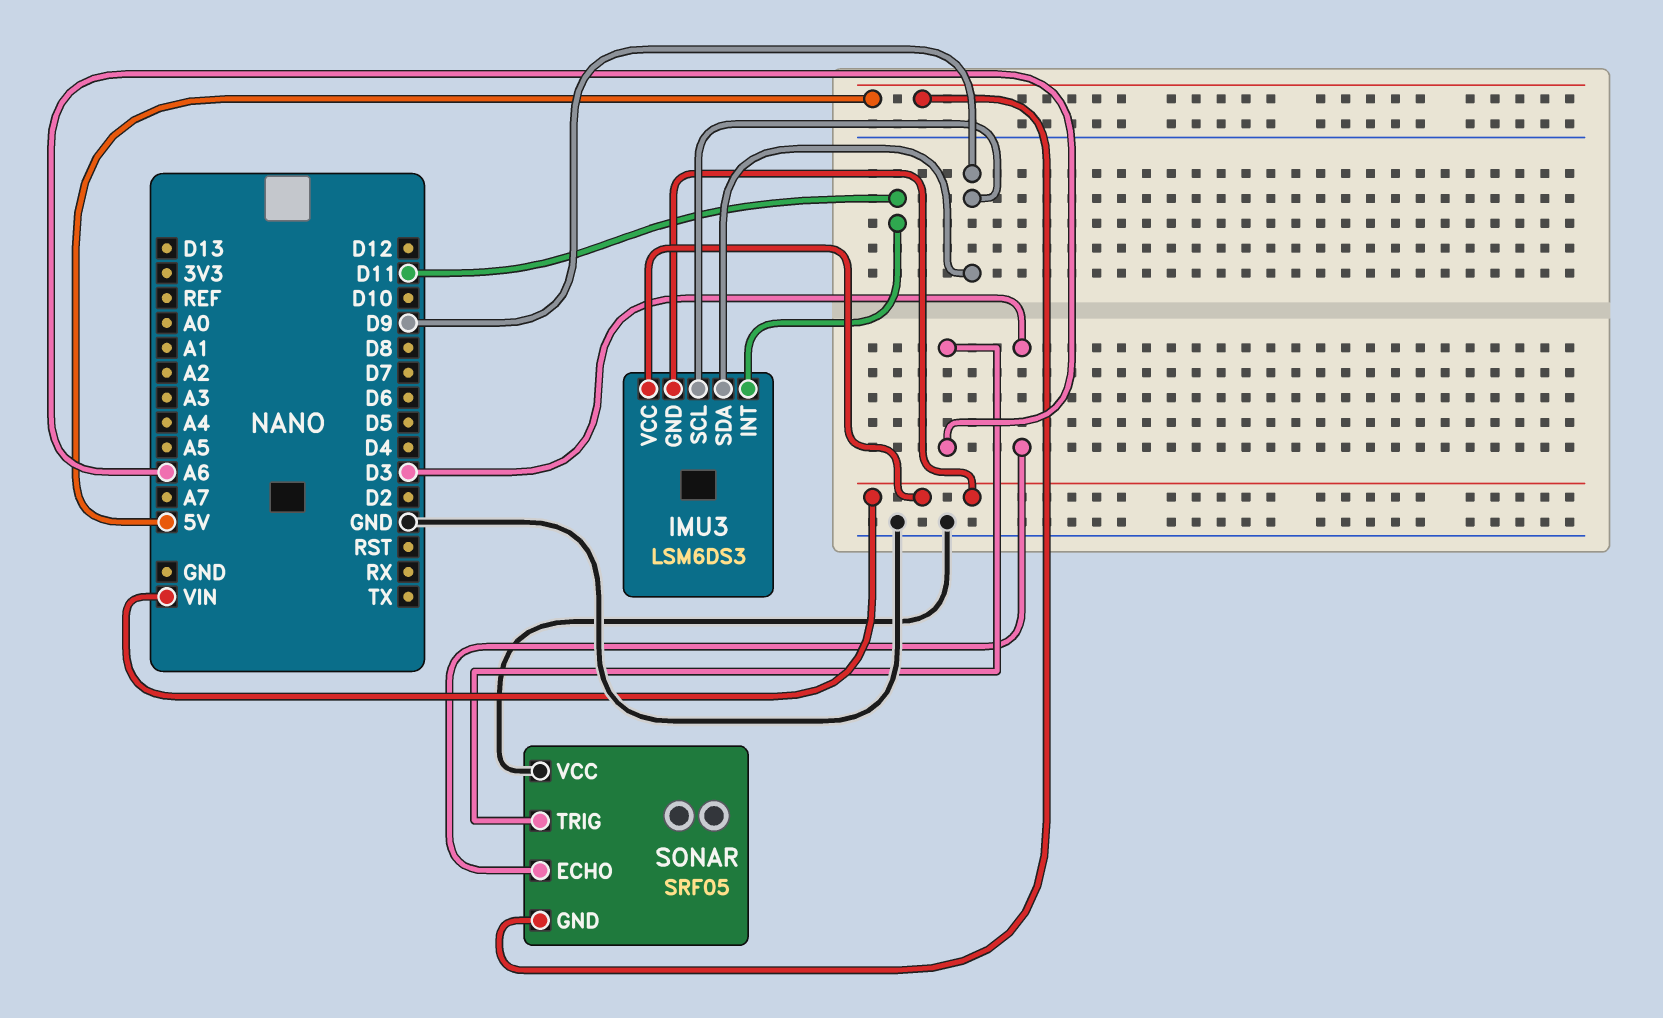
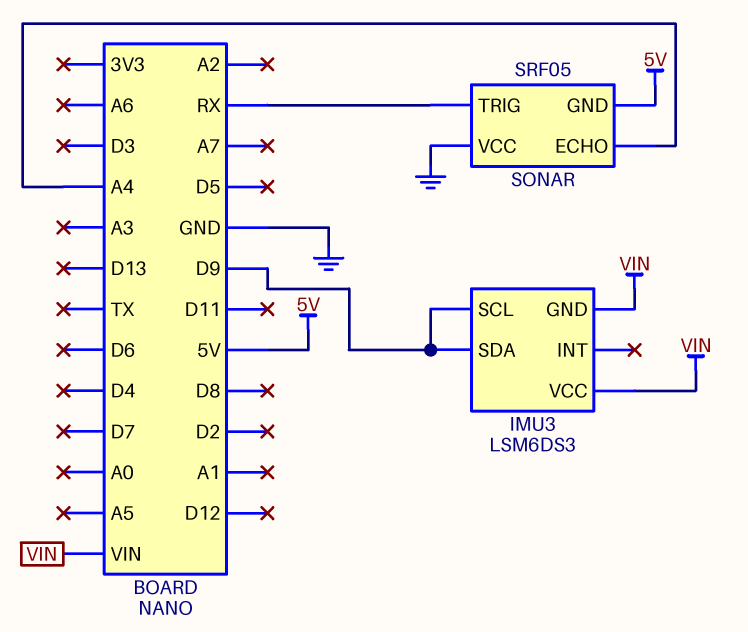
IMU3 pin INT: D11 -> none
SONAR pin ECHO: D3 -> A4
SONAR pin TRIG: A6 -> RX

